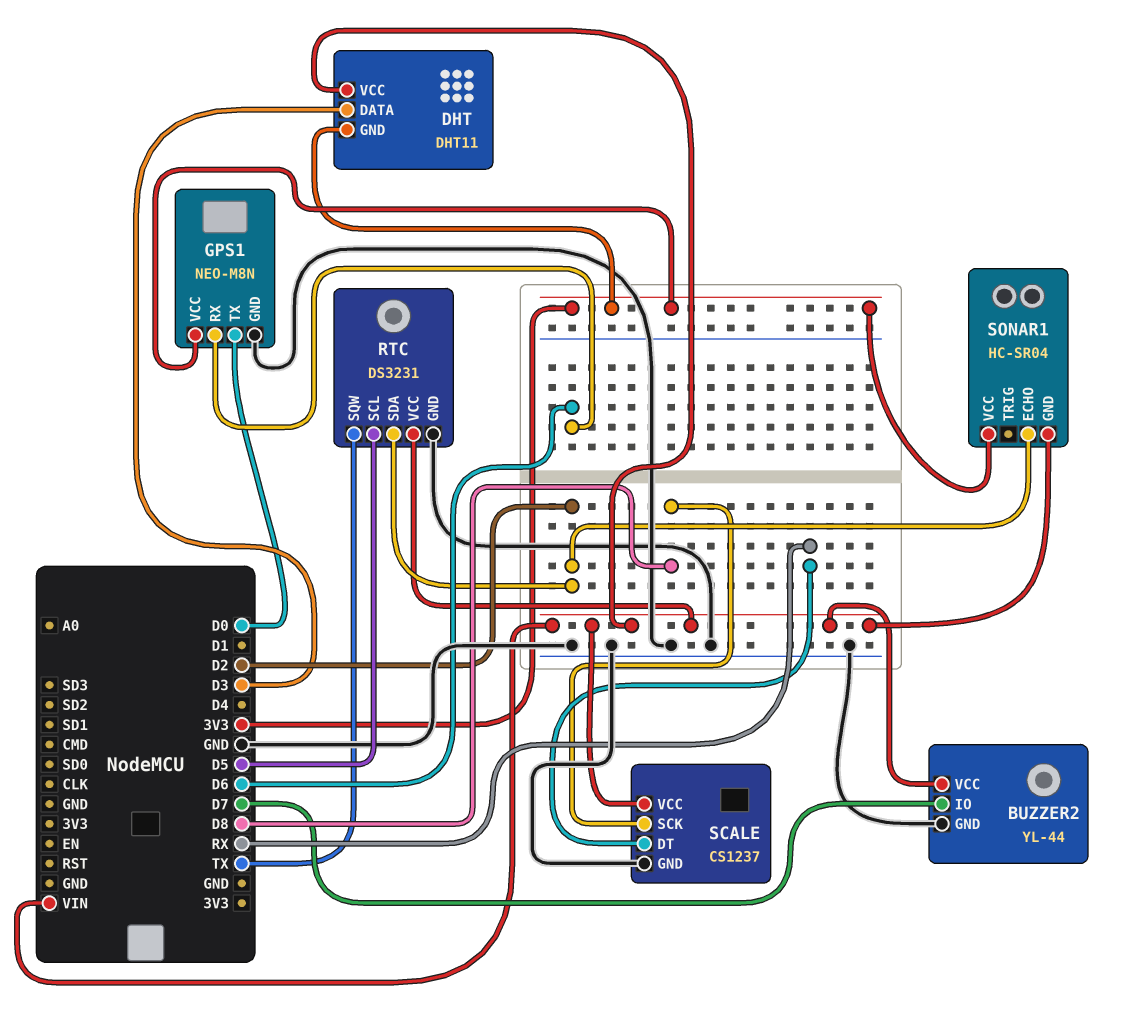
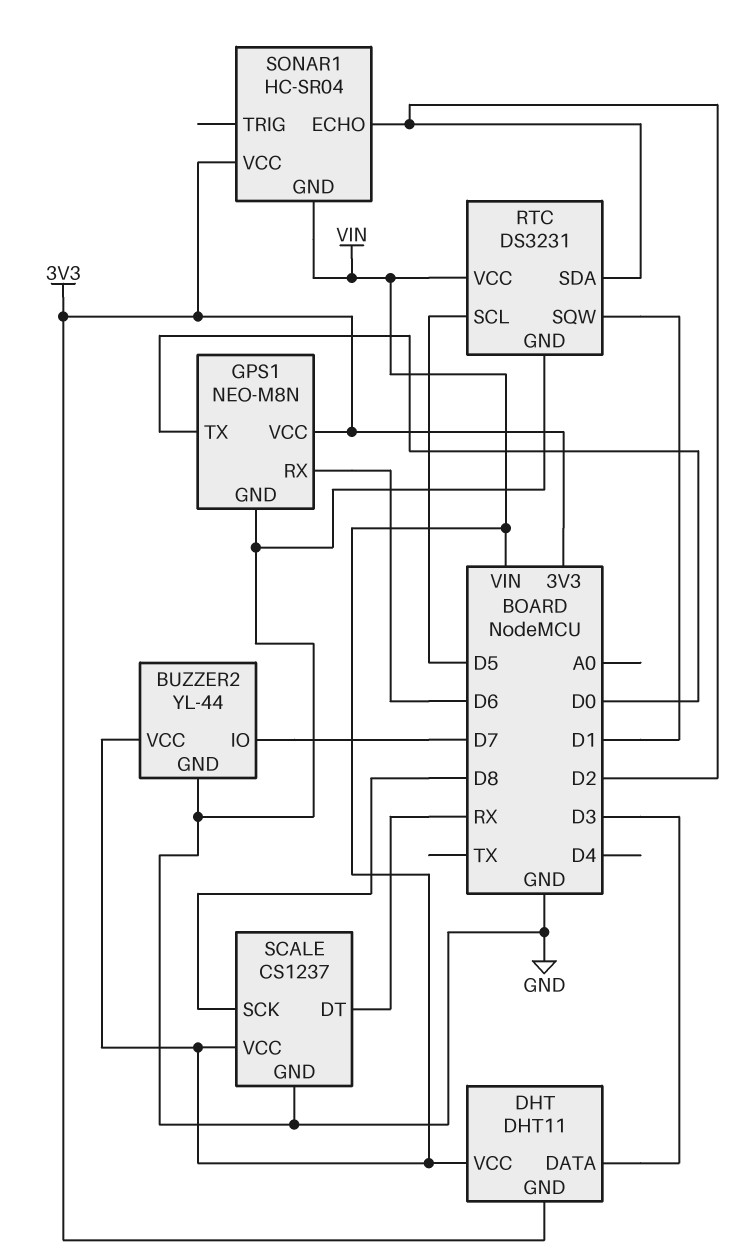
RTC pin SQW: TX -> D1

